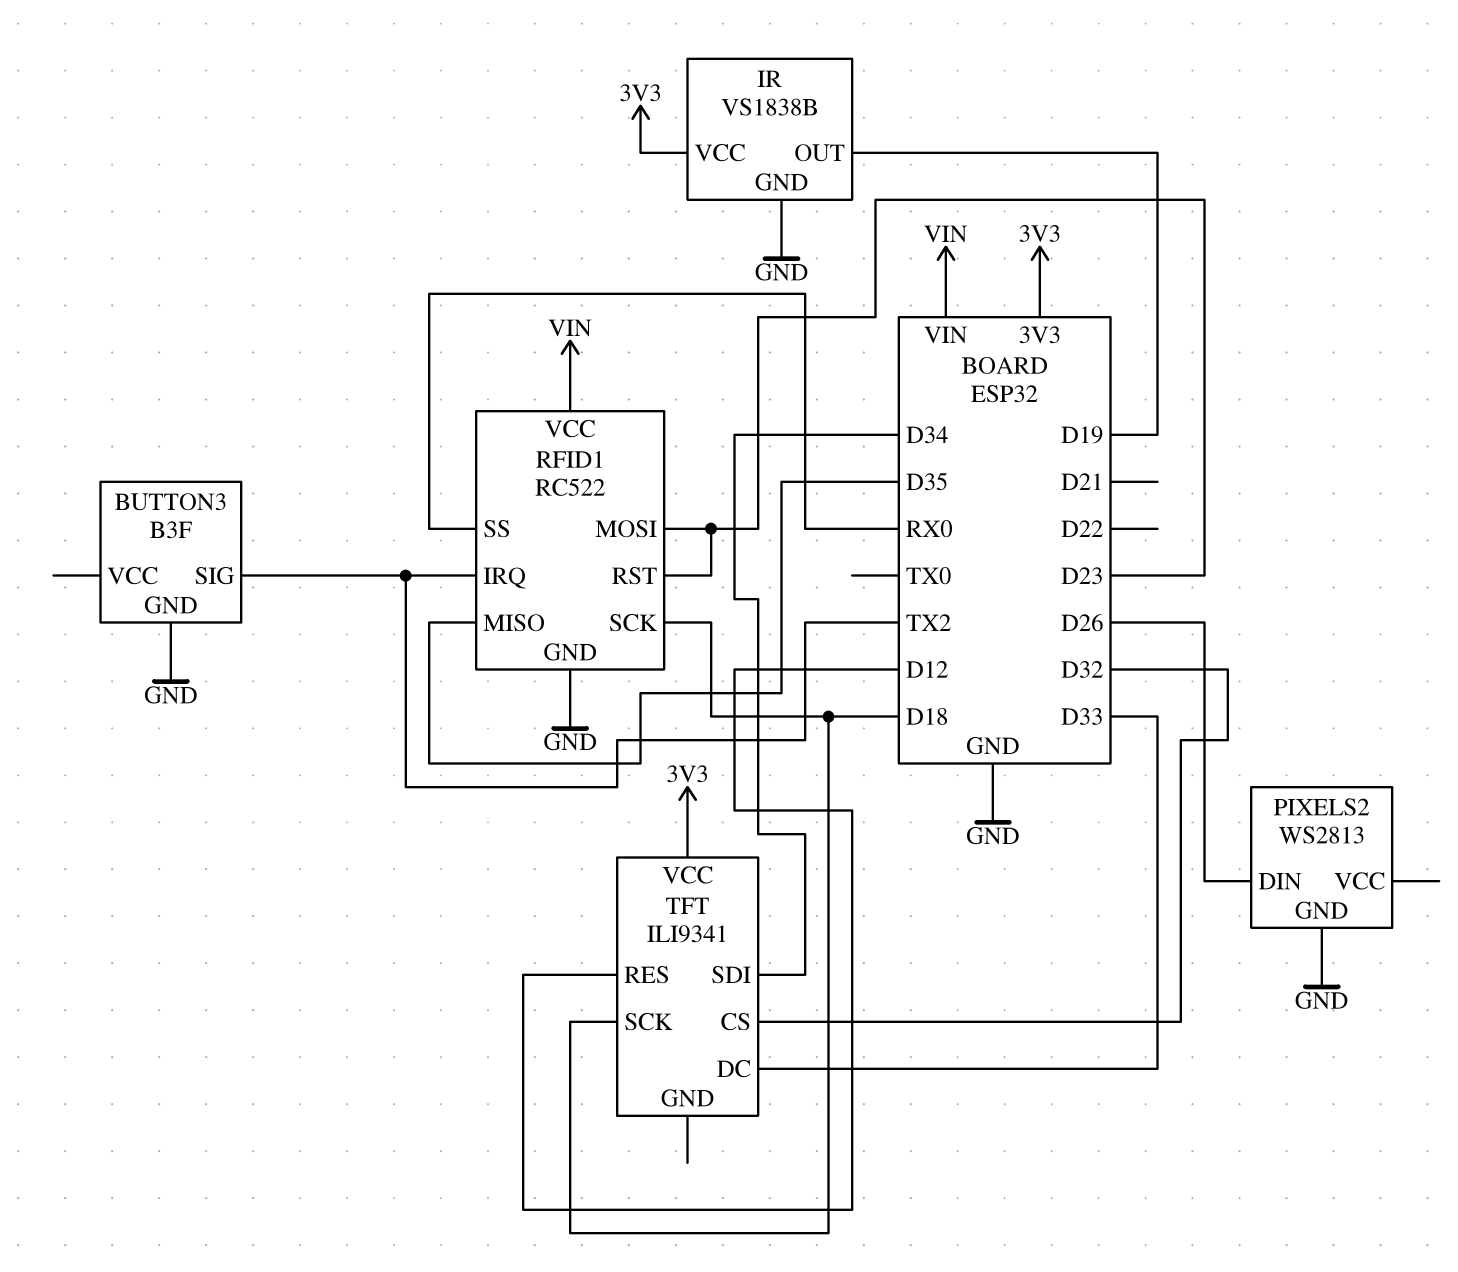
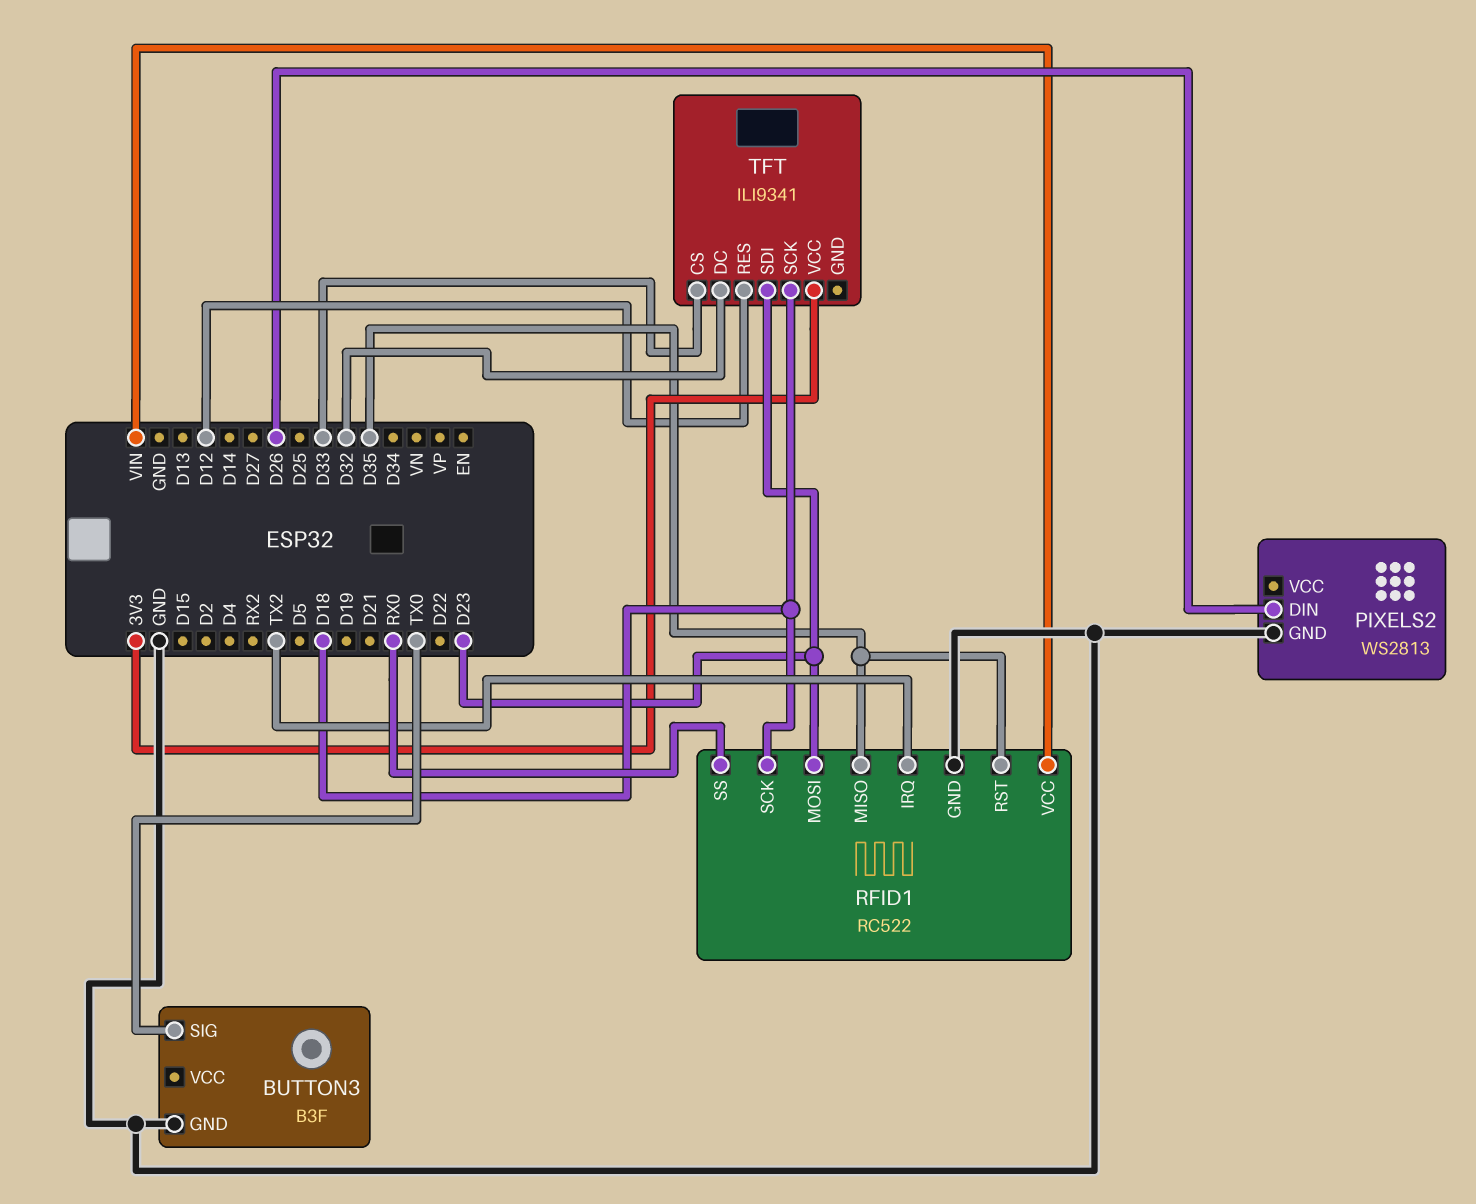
BUTTON3 pin SIG: TX2 -> TX0
IR: VS1838B -> none
IR pin GND: GND -> none
IR pin OUT: D19 -> none
IR pin VCC: 3V3 -> none
RFID1 pin RST: D23 -> D35
TFT pin CS: D32 -> D33
TFT pin DC: D33 -> D32
TFT pin SDI: D34 -> D23

